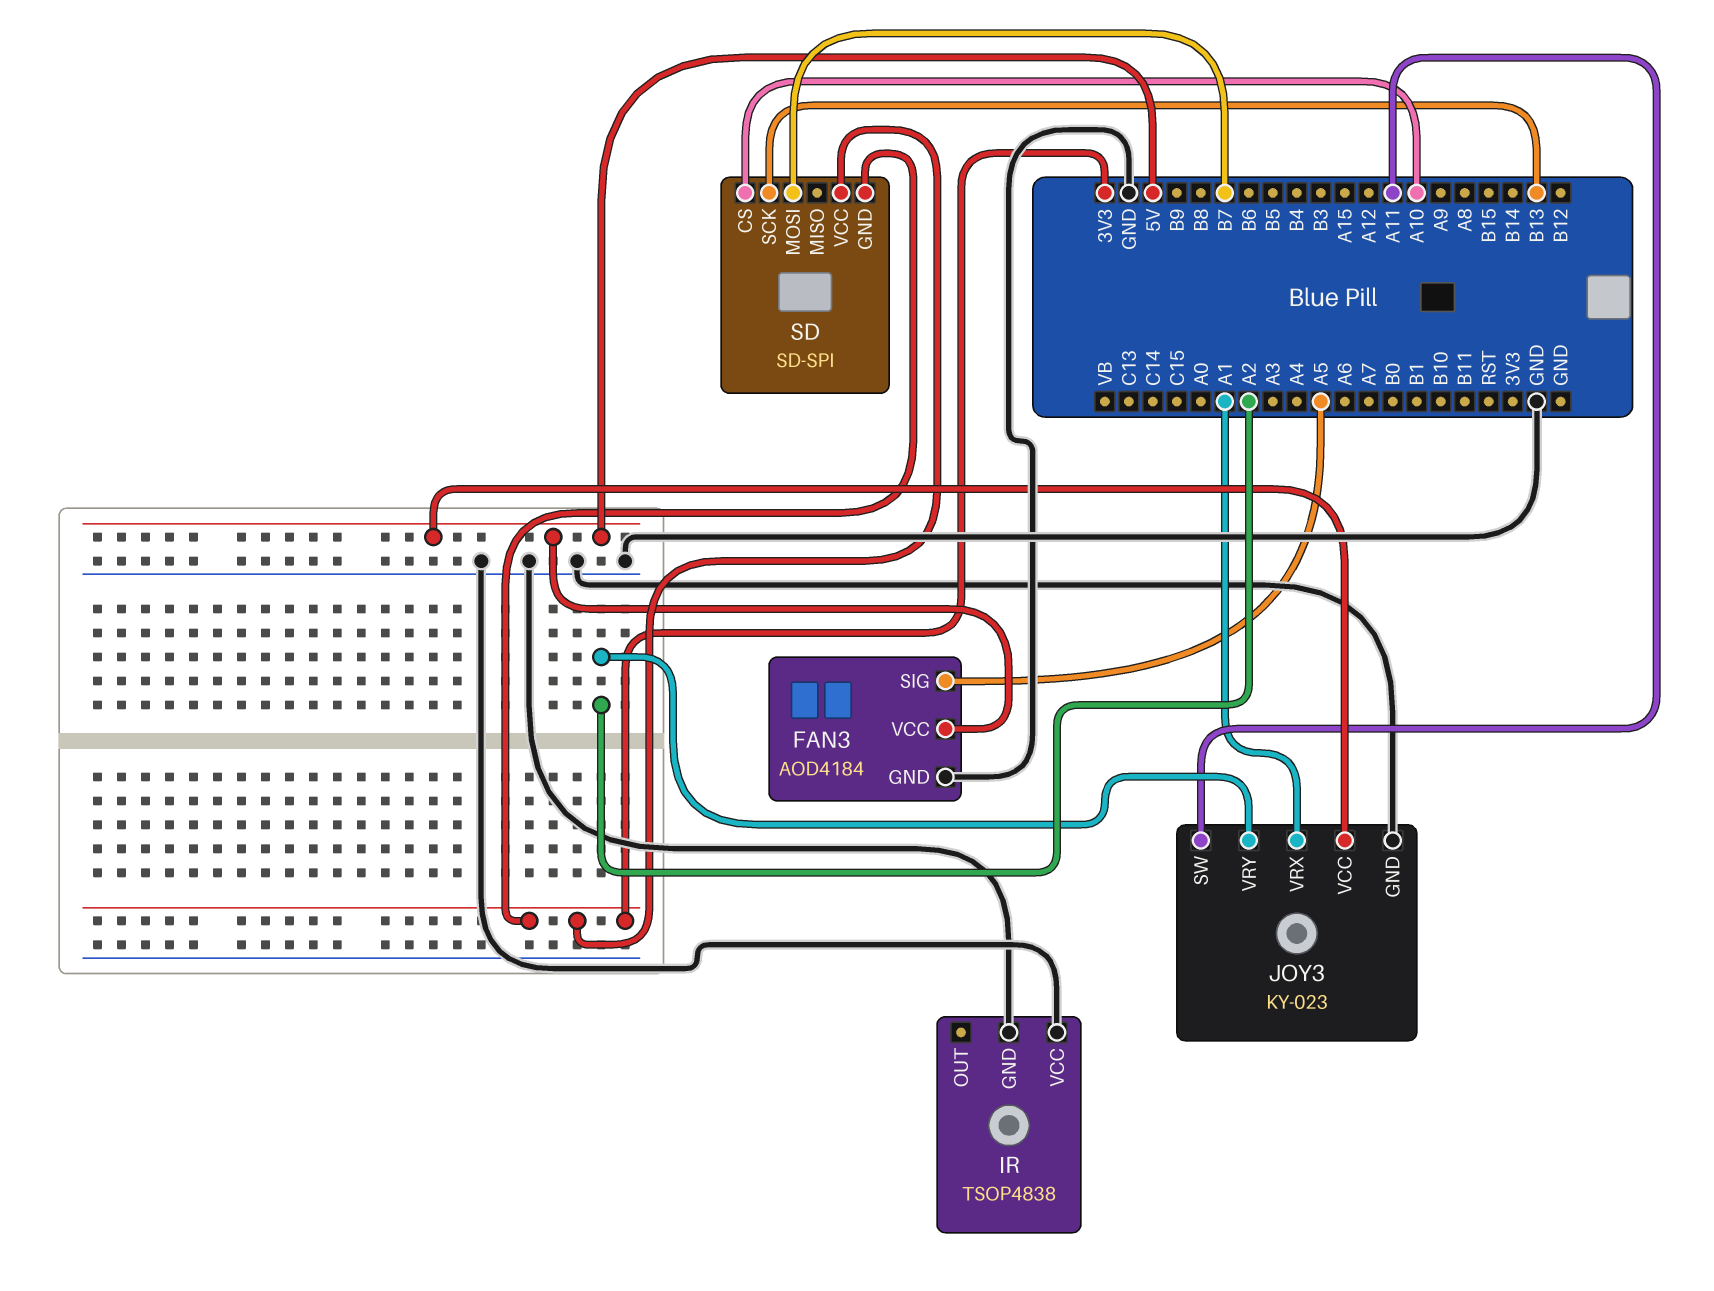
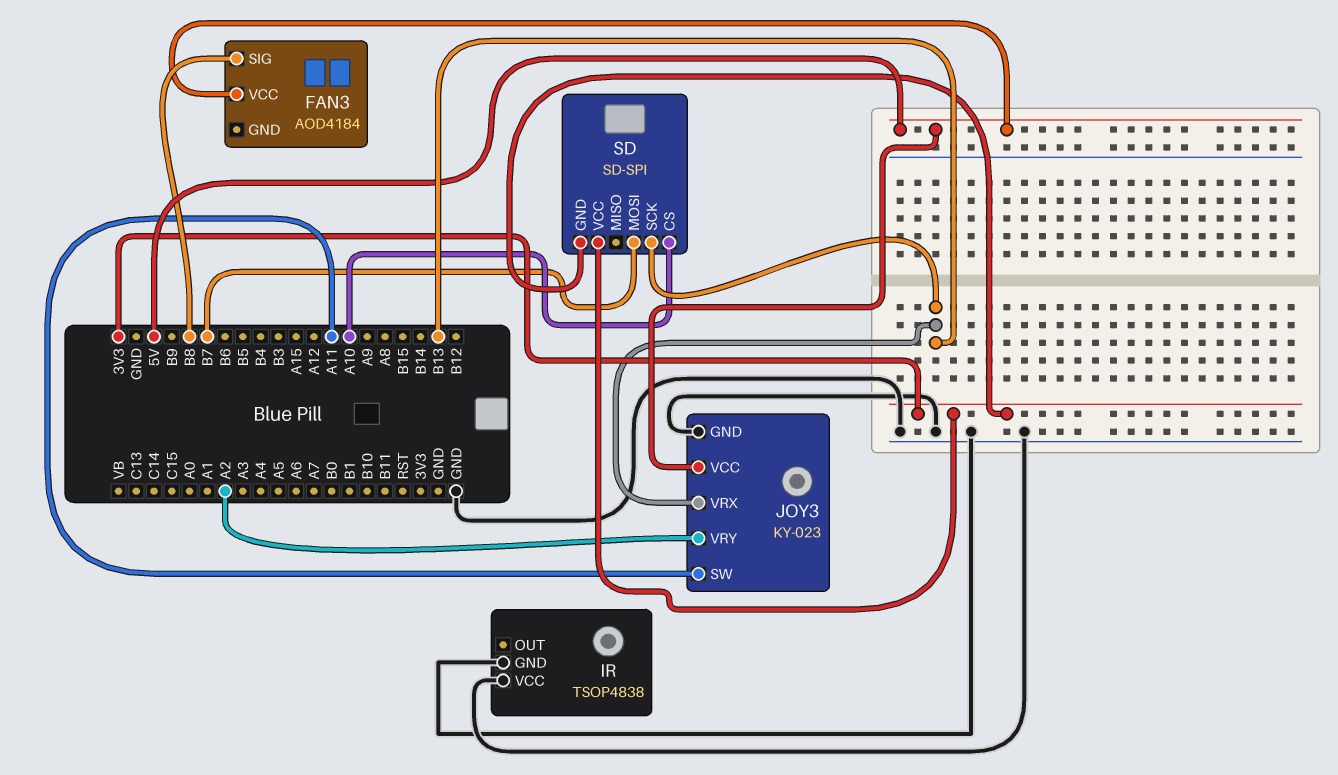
FAN3 pin GND: GND -> none
FAN3 pin SIG: A5 -> B8
JOY3 pin VRX: A1 -> B13

